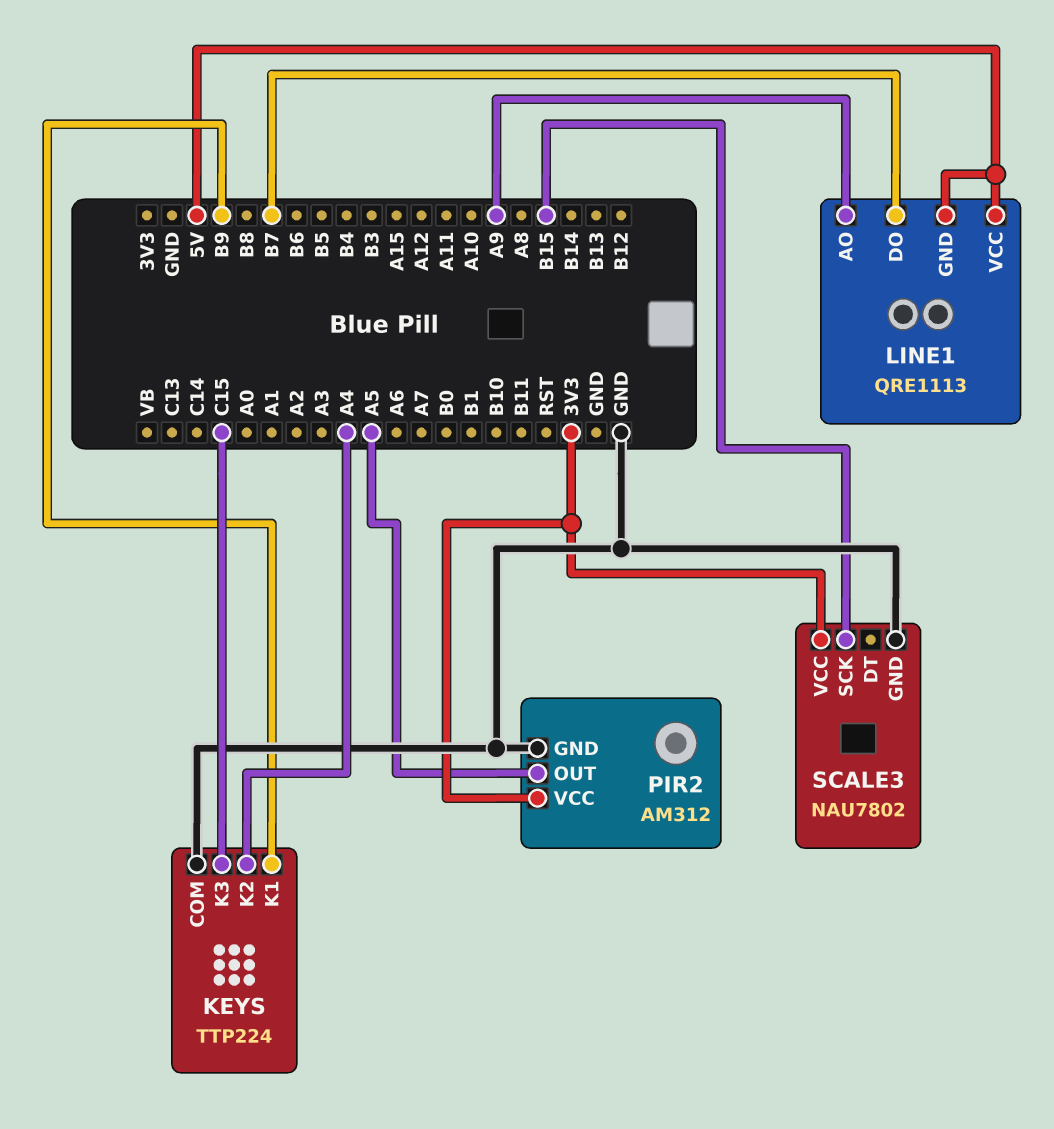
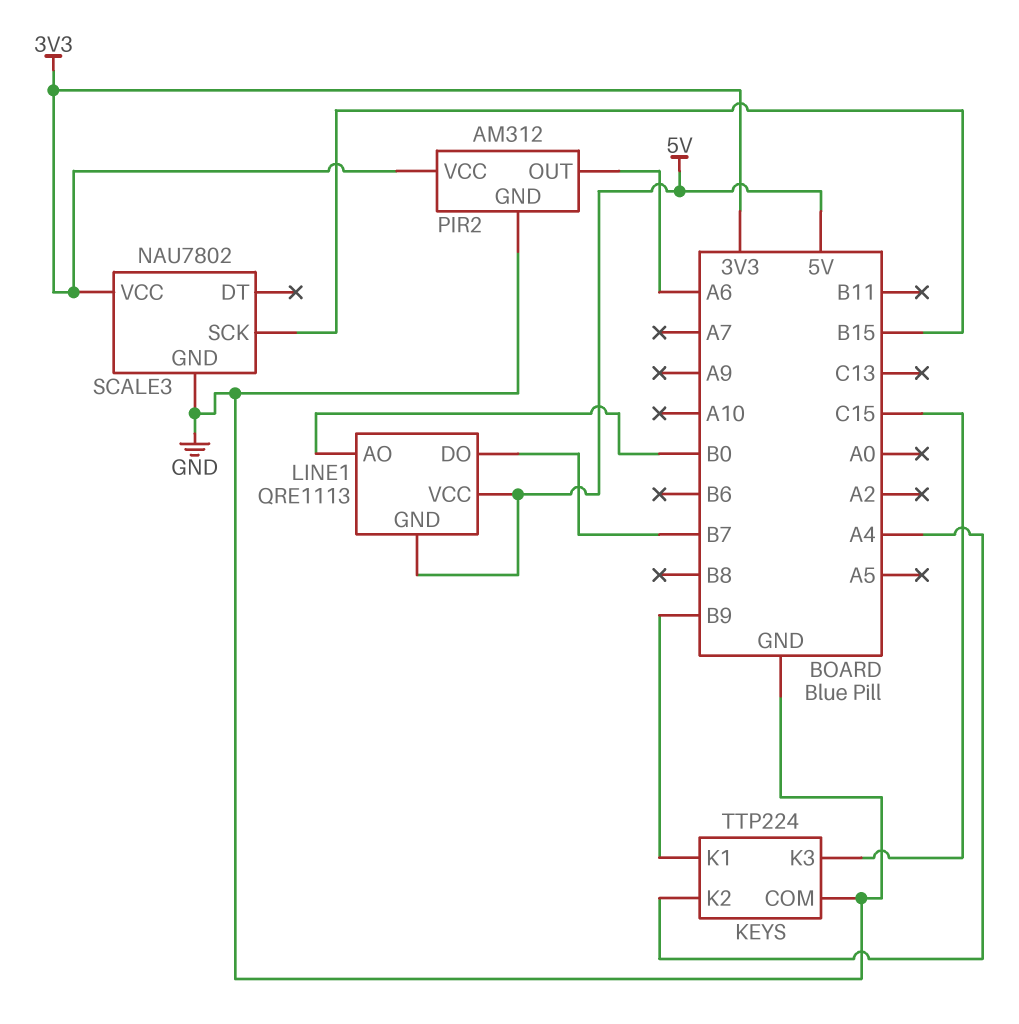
LINE1 pin AO: A9 -> B0
PIR2 pin OUT: A5 -> A6

